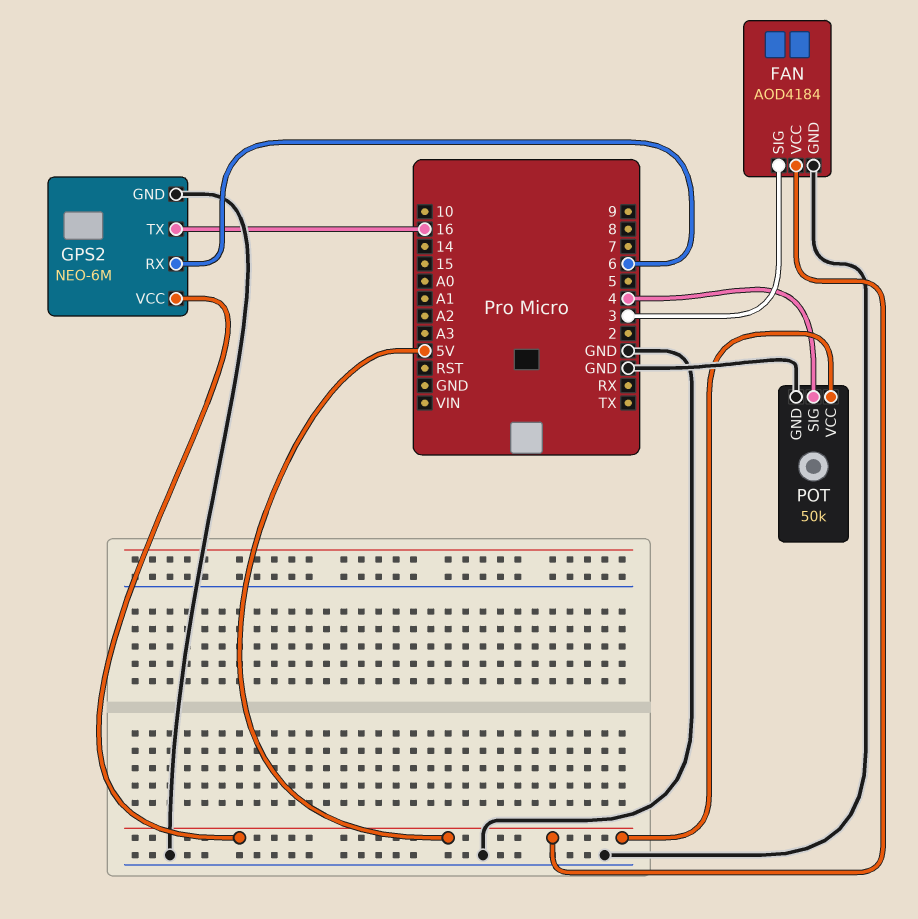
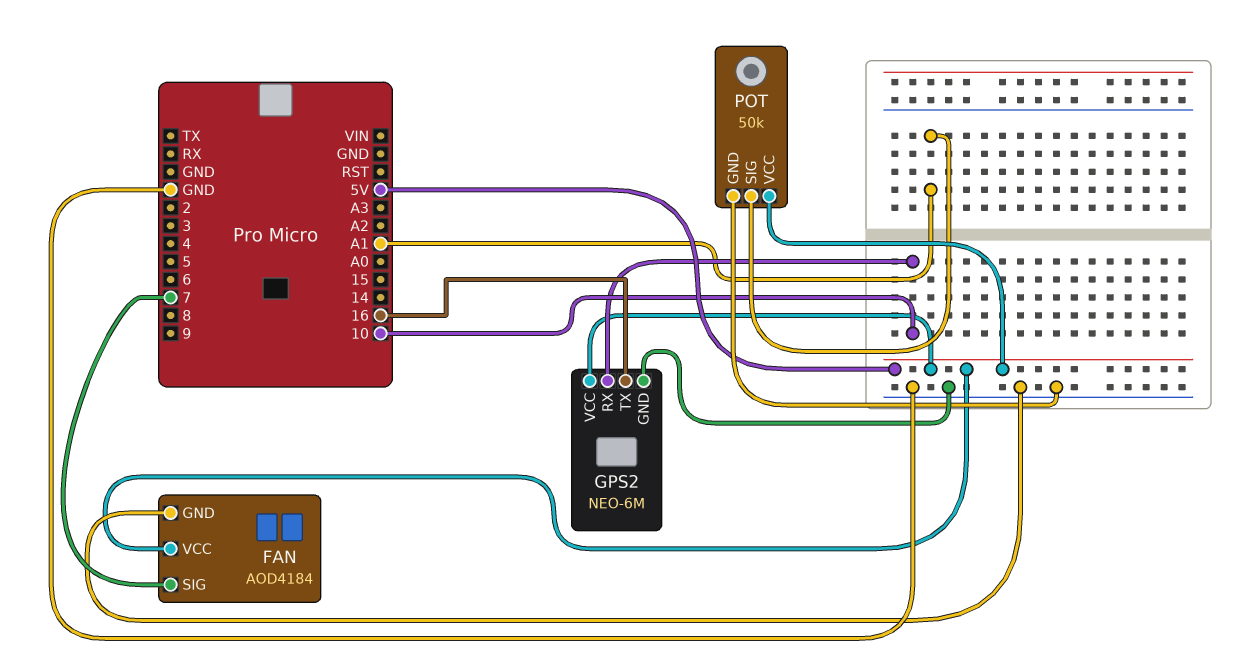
FAN pin SIG: 3 -> 7
GPS2 pin RX: 6 -> 10
POT pin SIG: 4 -> A1

